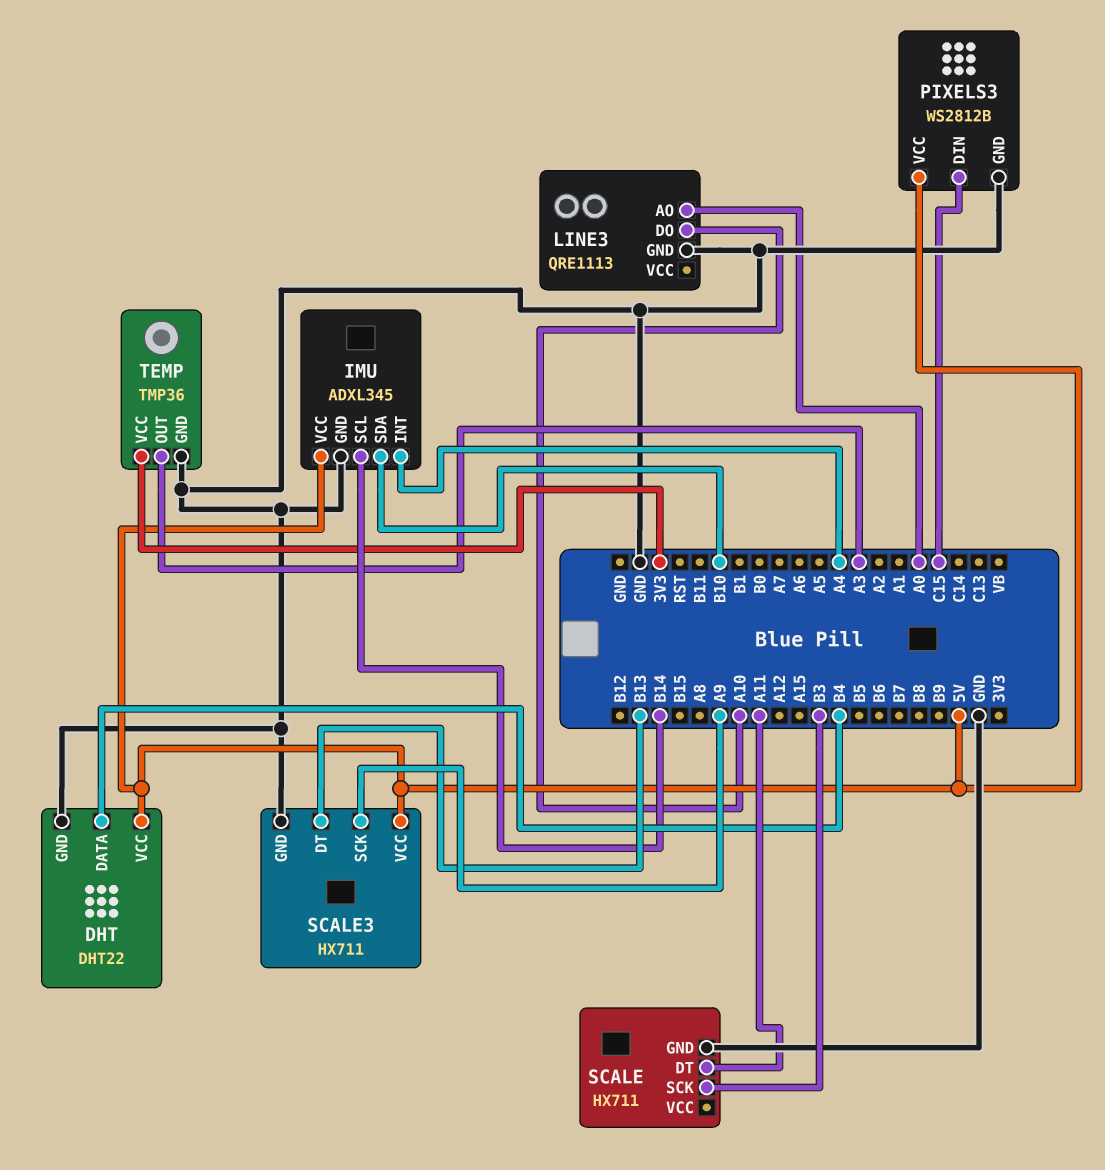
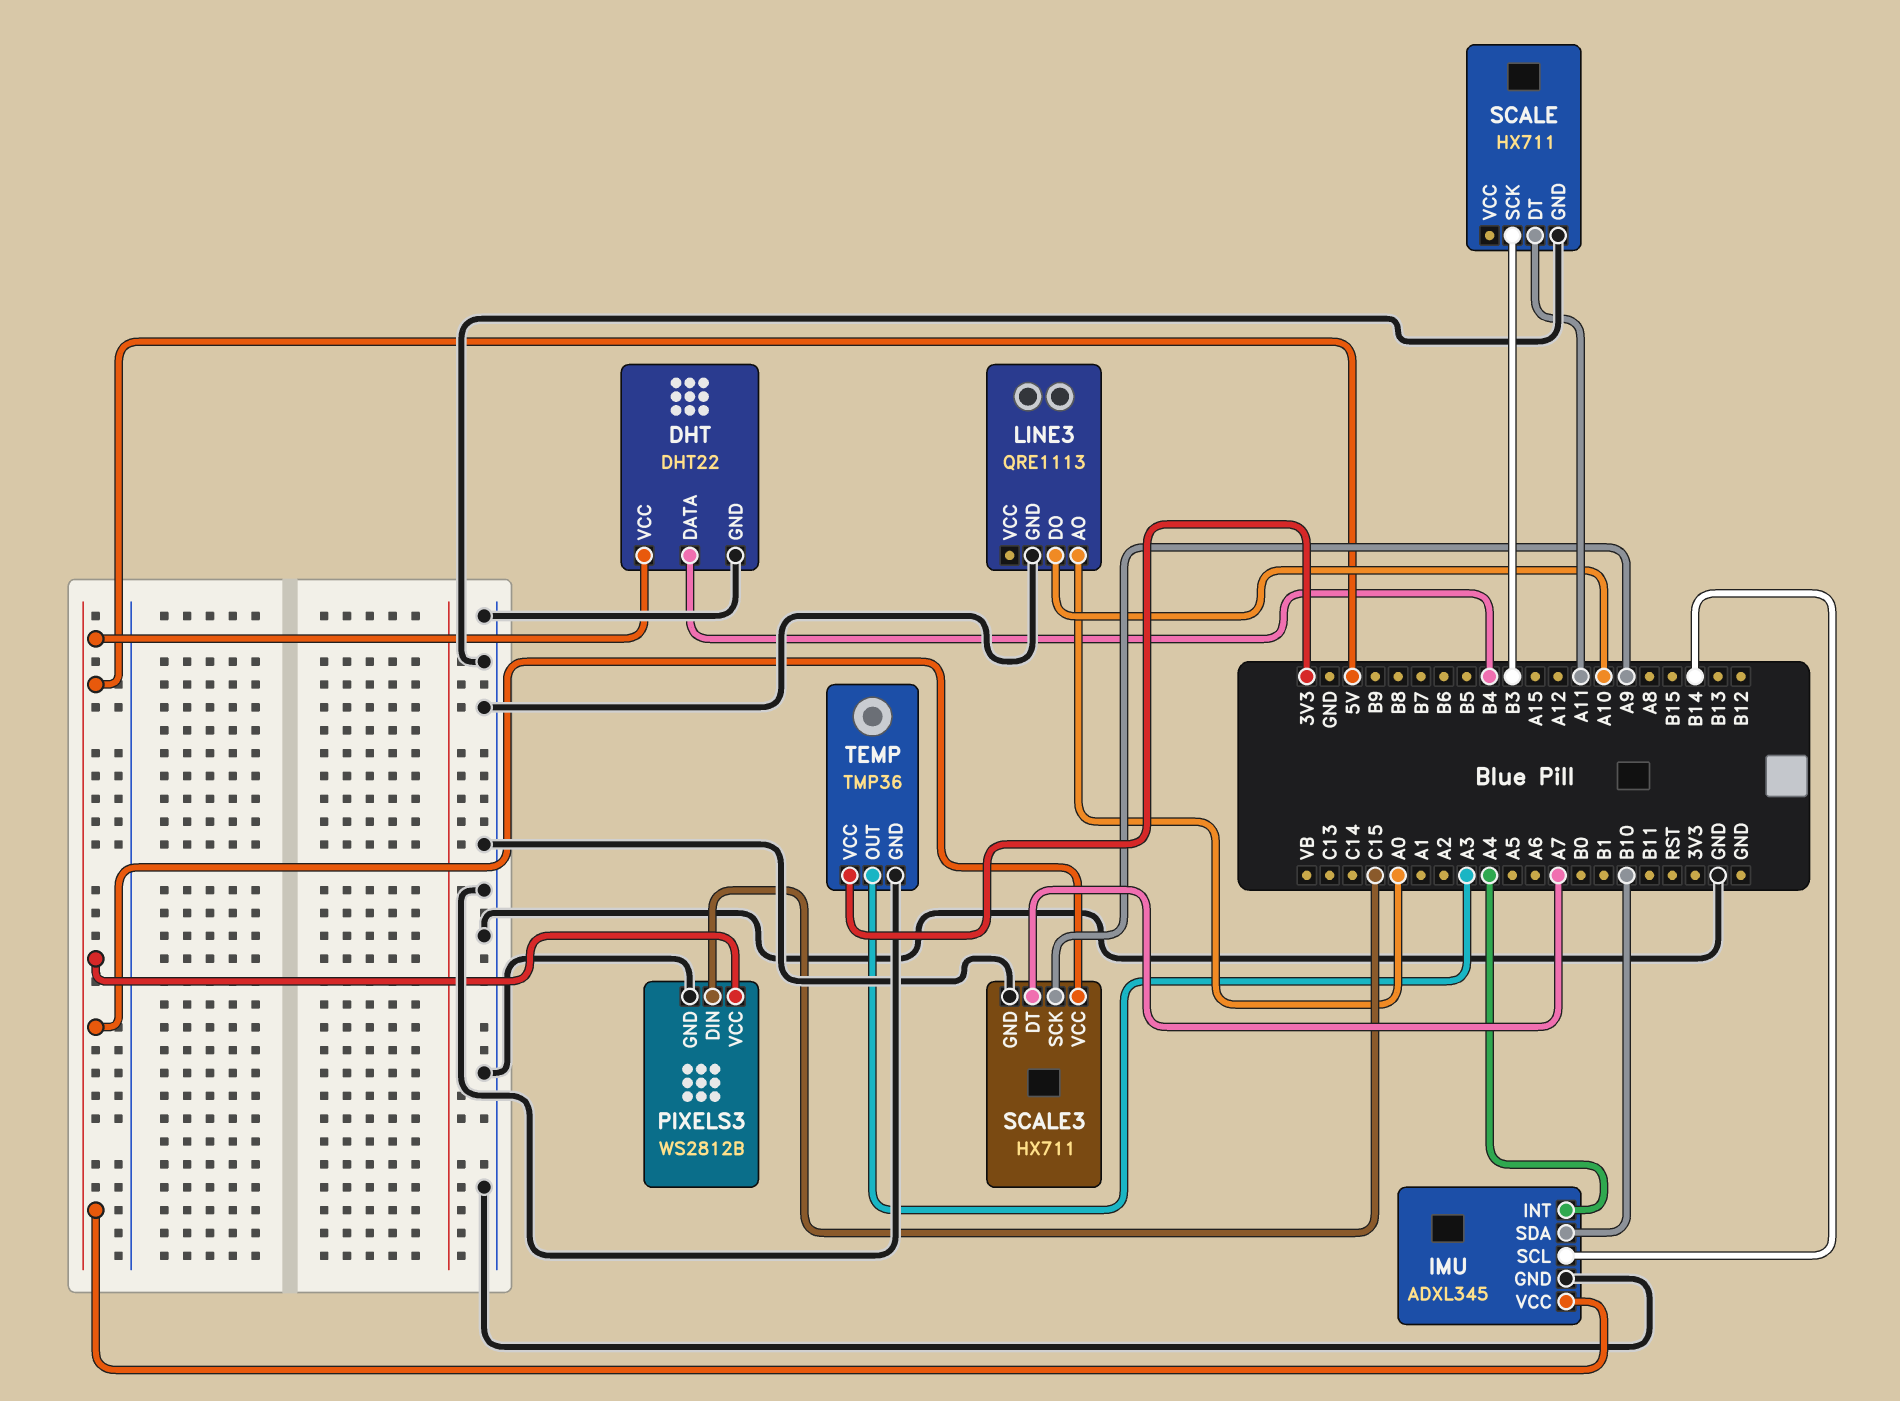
SCALE3 pin DT: B13 -> A7

